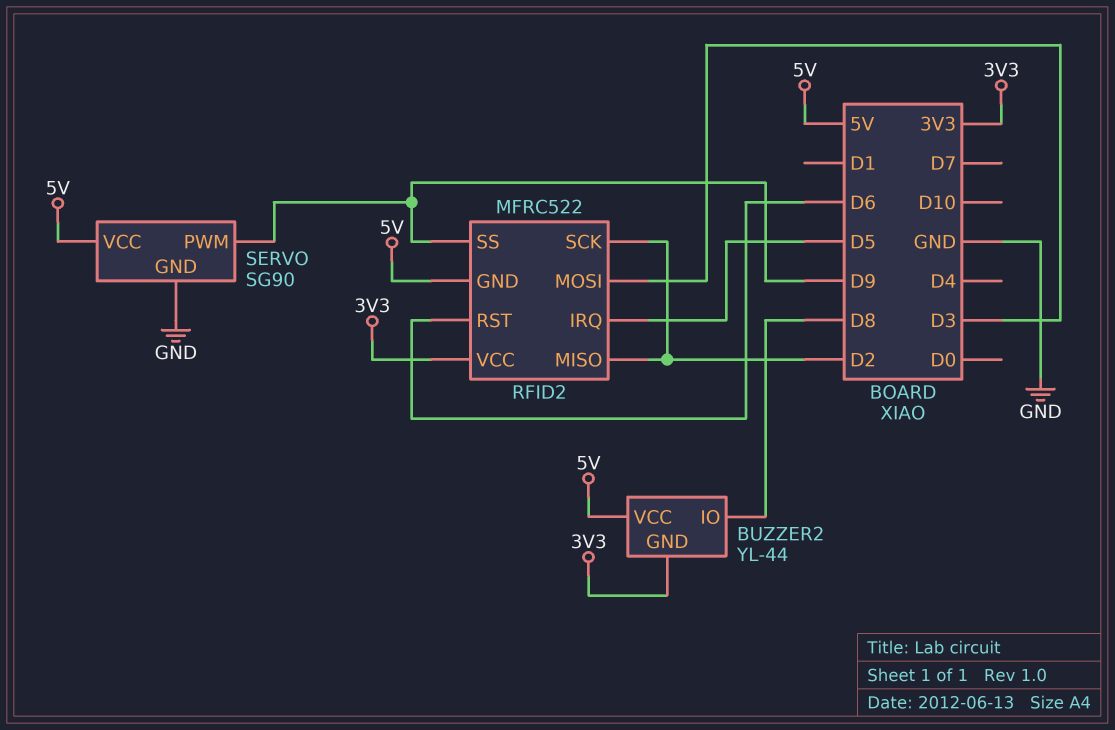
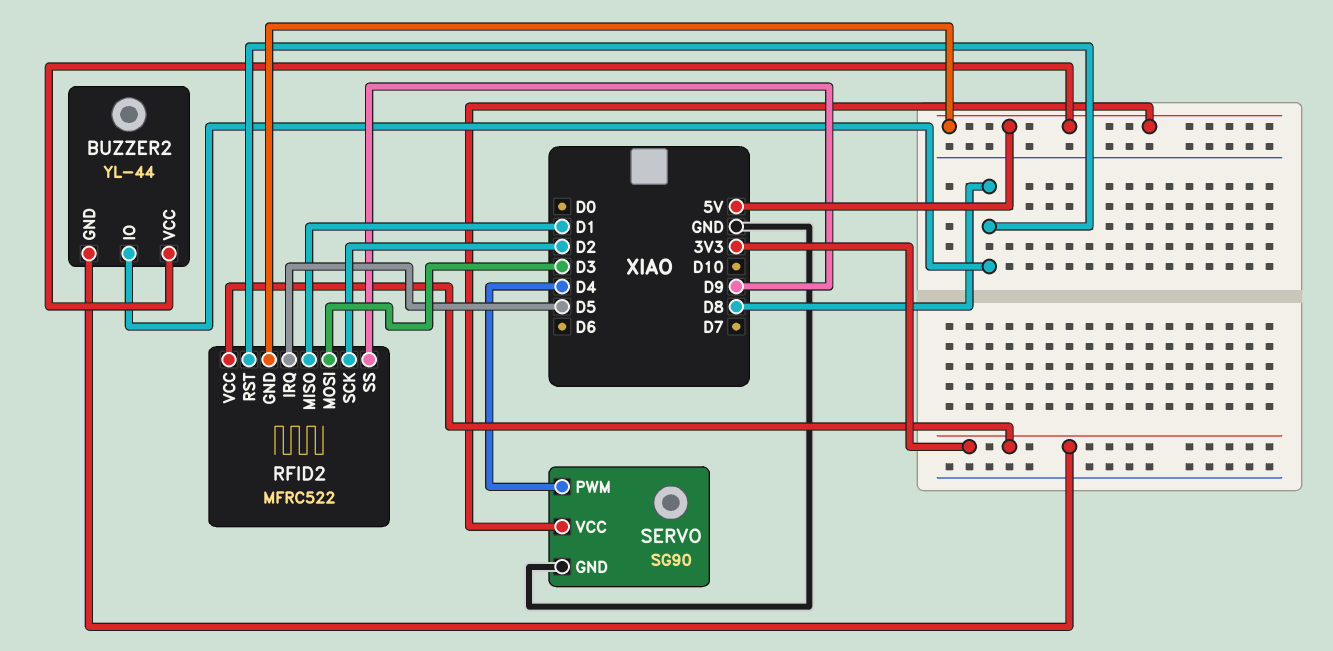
RFID2 pin MISO: D2 -> D1
RFID2 pin RST: D6 -> D8
SERVO pin PWM: D9 -> D4

